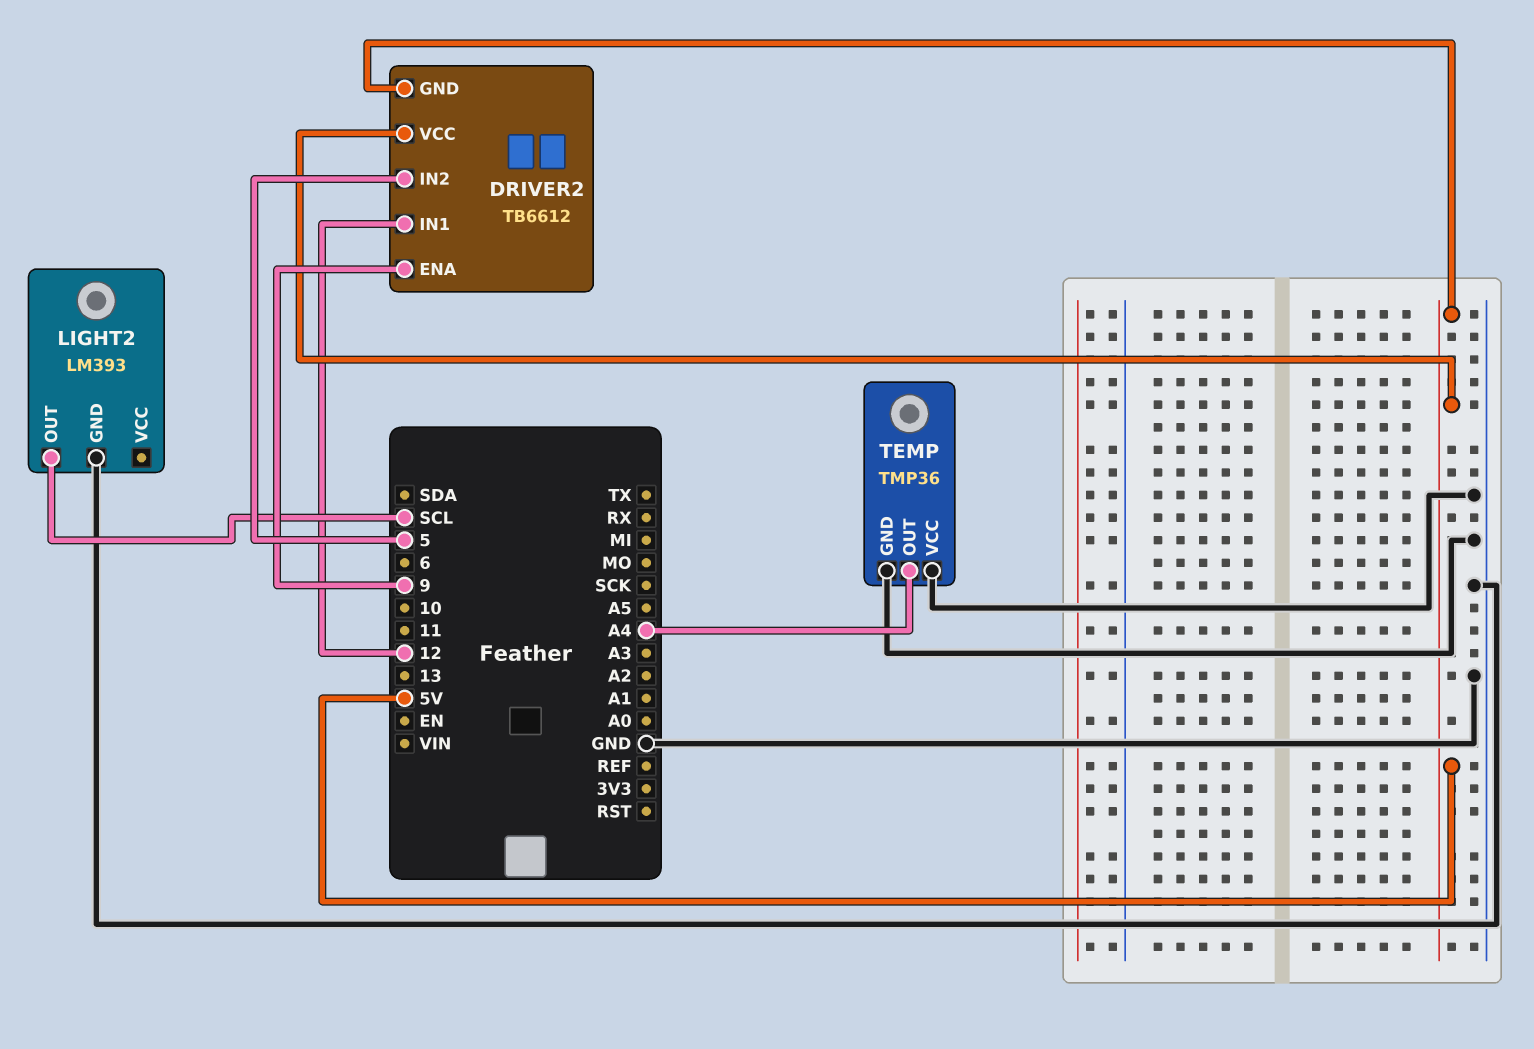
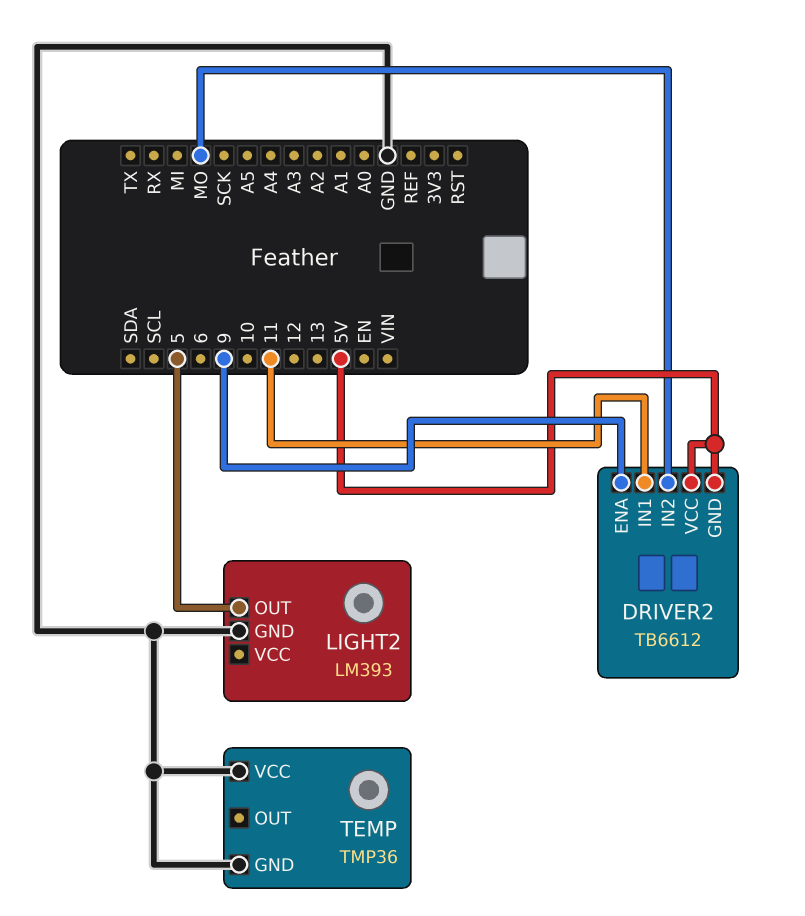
DRIVER2 pin IN1: 12 -> 11
DRIVER2 pin IN2: 5 -> MO
LIGHT2 pin OUT: SCL -> 5
TEMP pin OUT: A4 -> none

